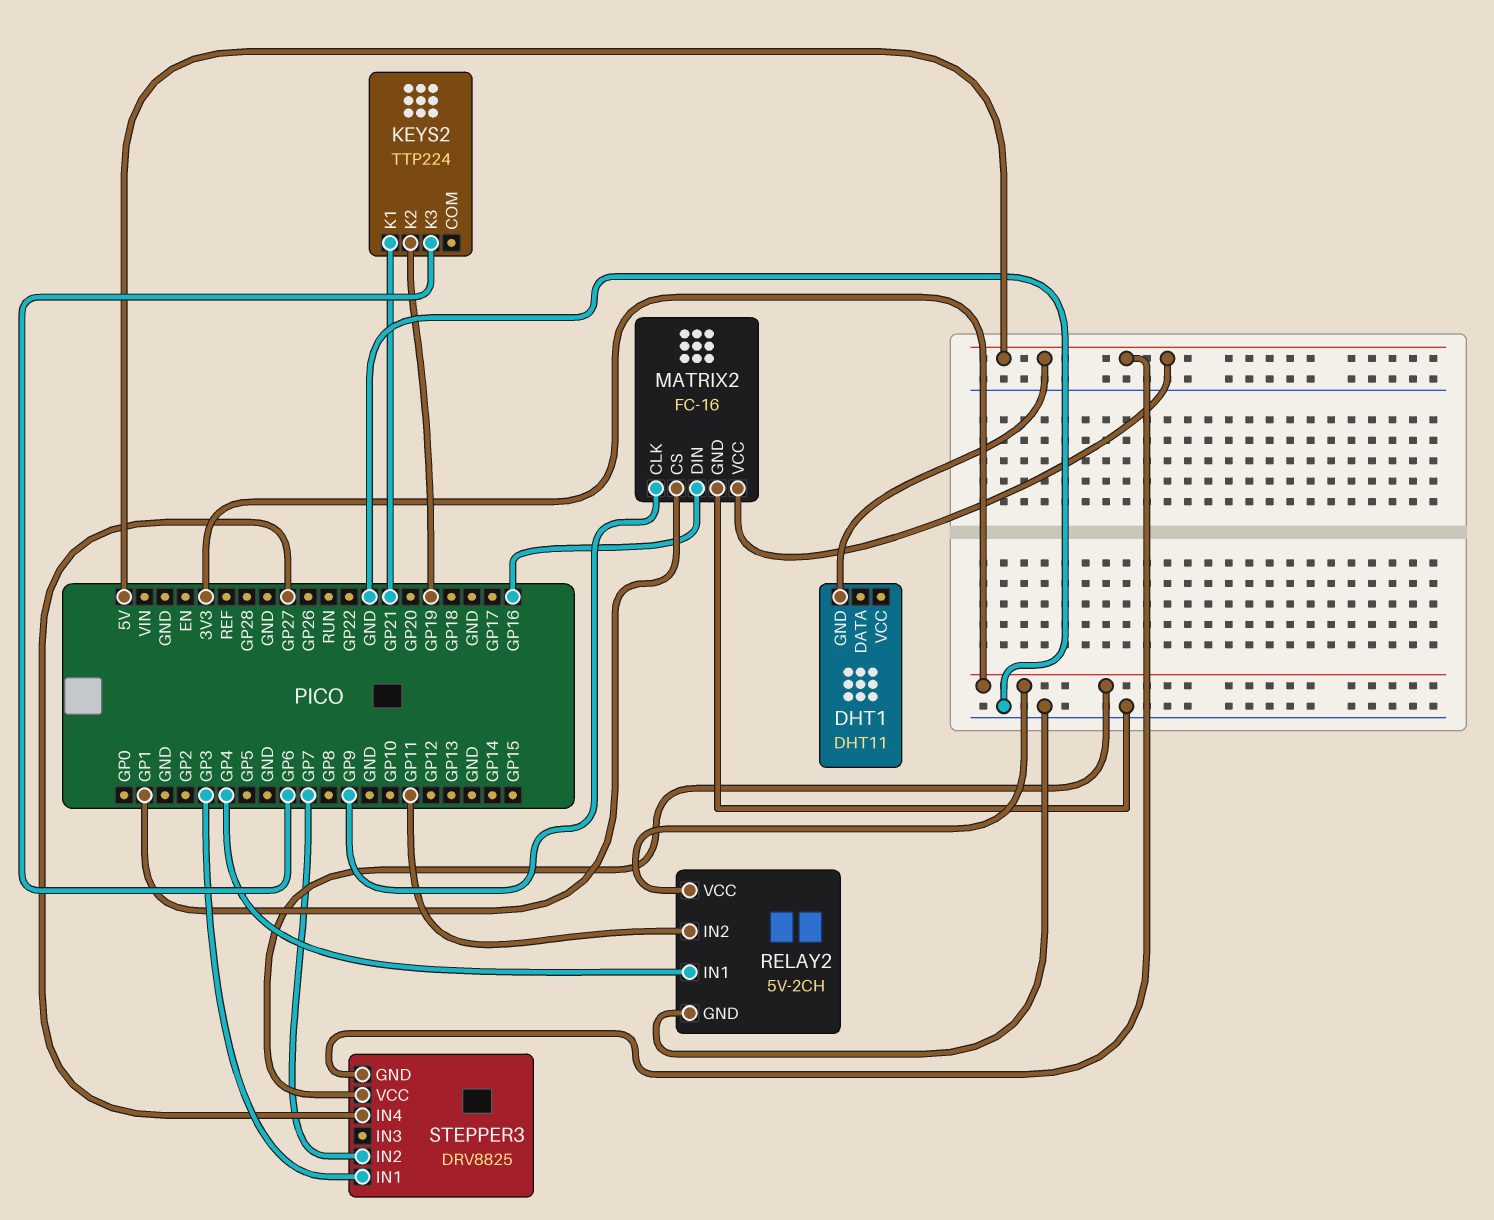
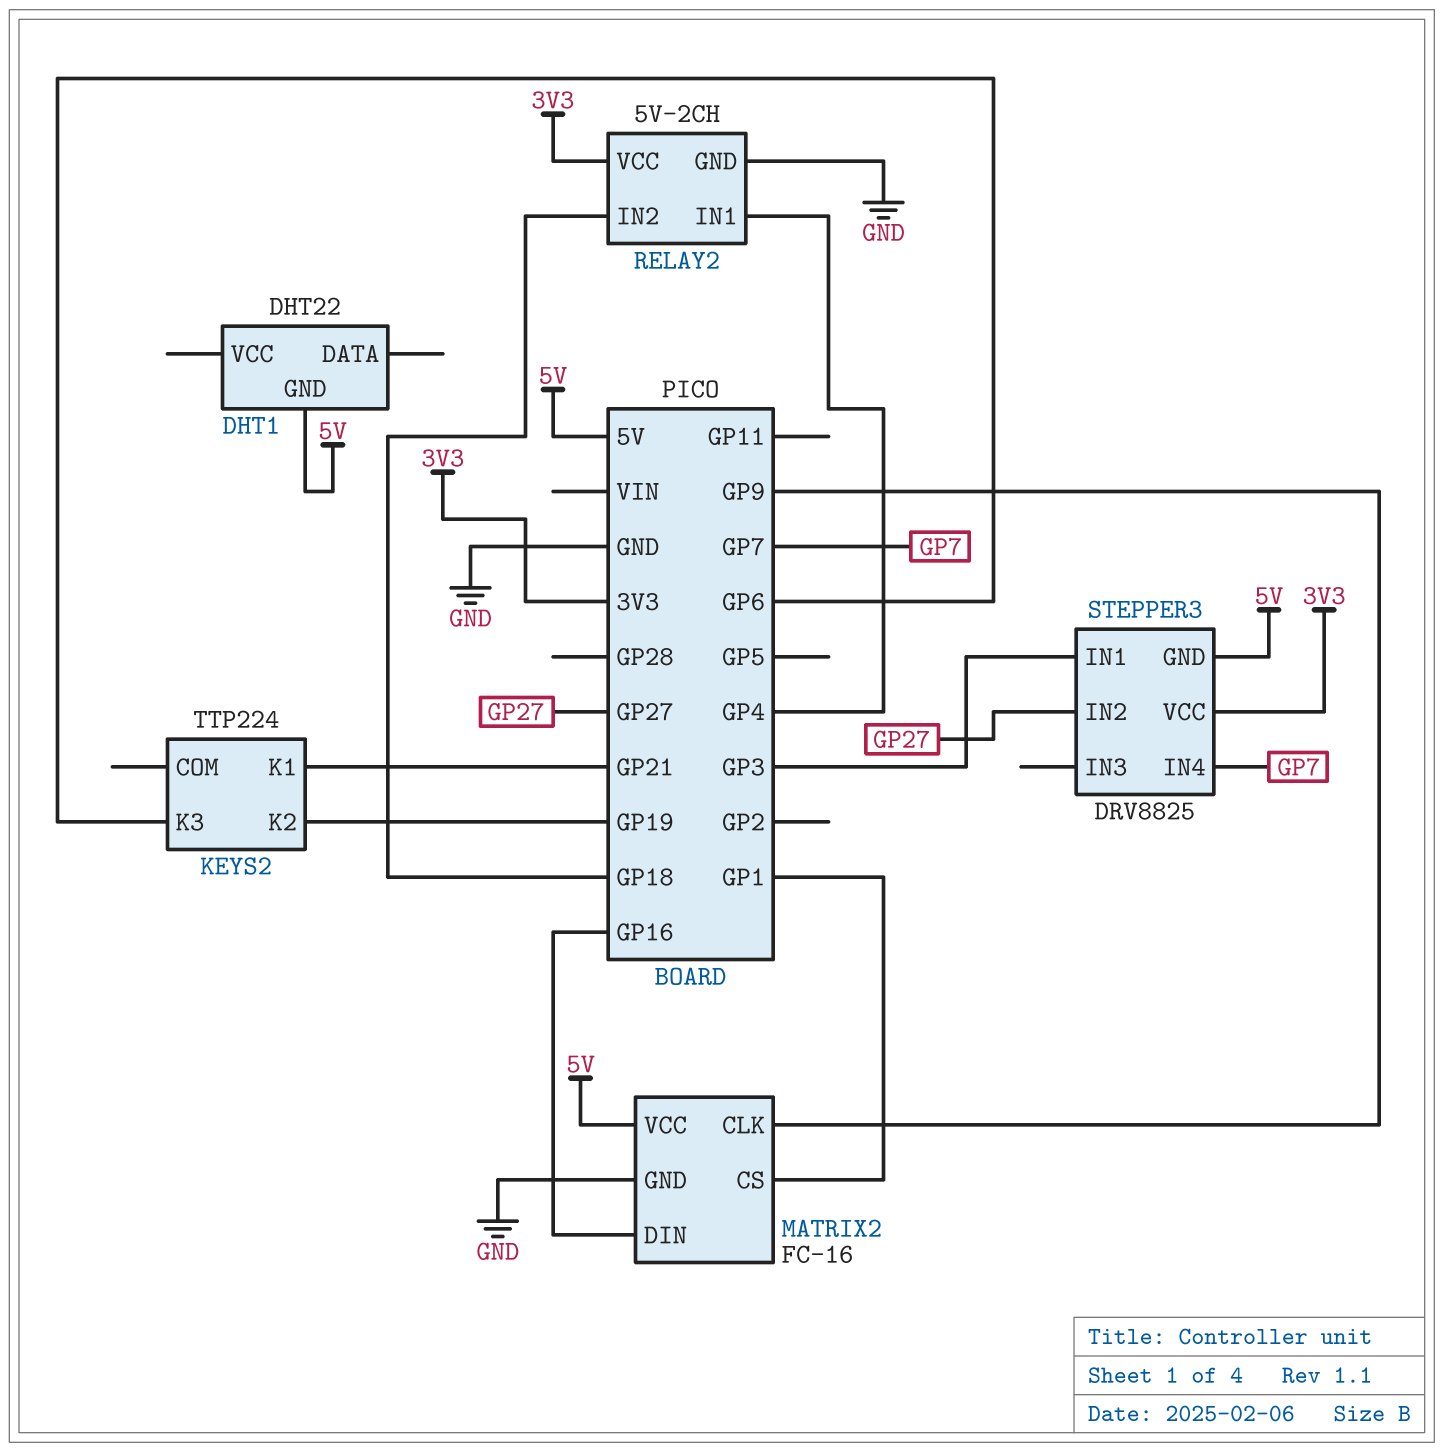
DHT1: DHT11 -> DHT22
RELAY2 pin IN2: GP11 -> GP18
STEPPER3 pin IN2: GP7 -> GP27
STEPPER3 pin IN4: GP27 -> GP7

